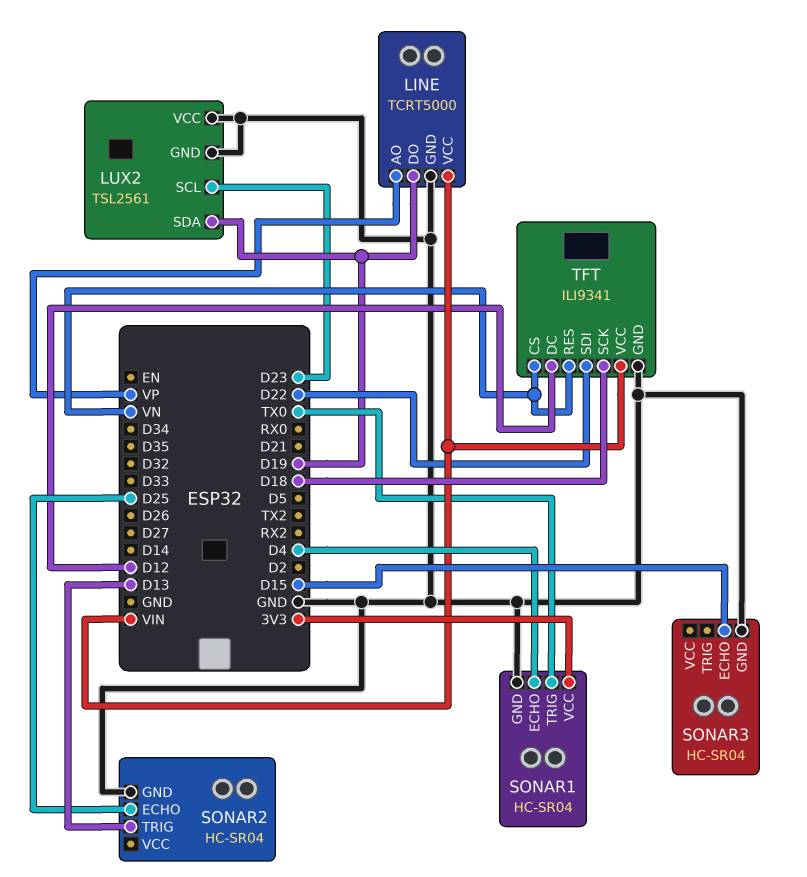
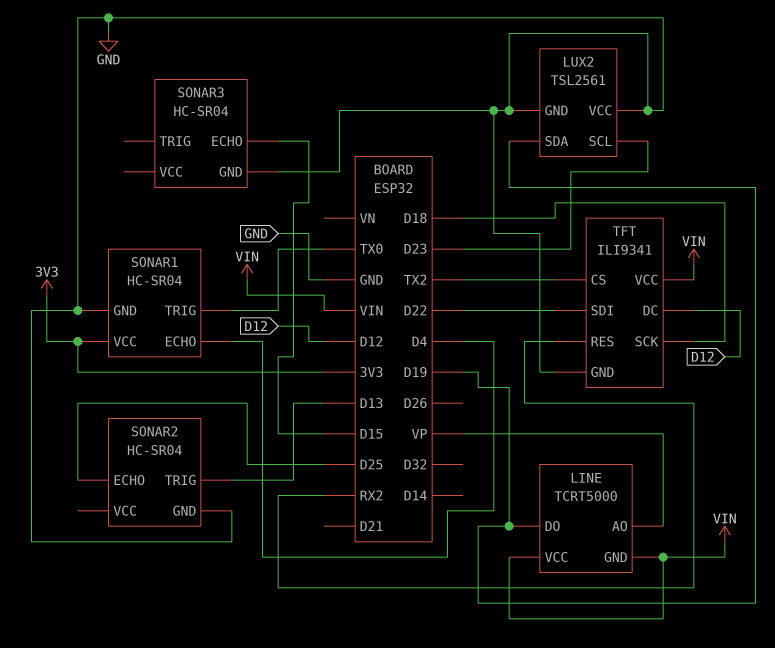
LINE pin GND: GND -> VIN
TFT pin CS: VN -> TX2
TFT pin RES: VN -> RX2

